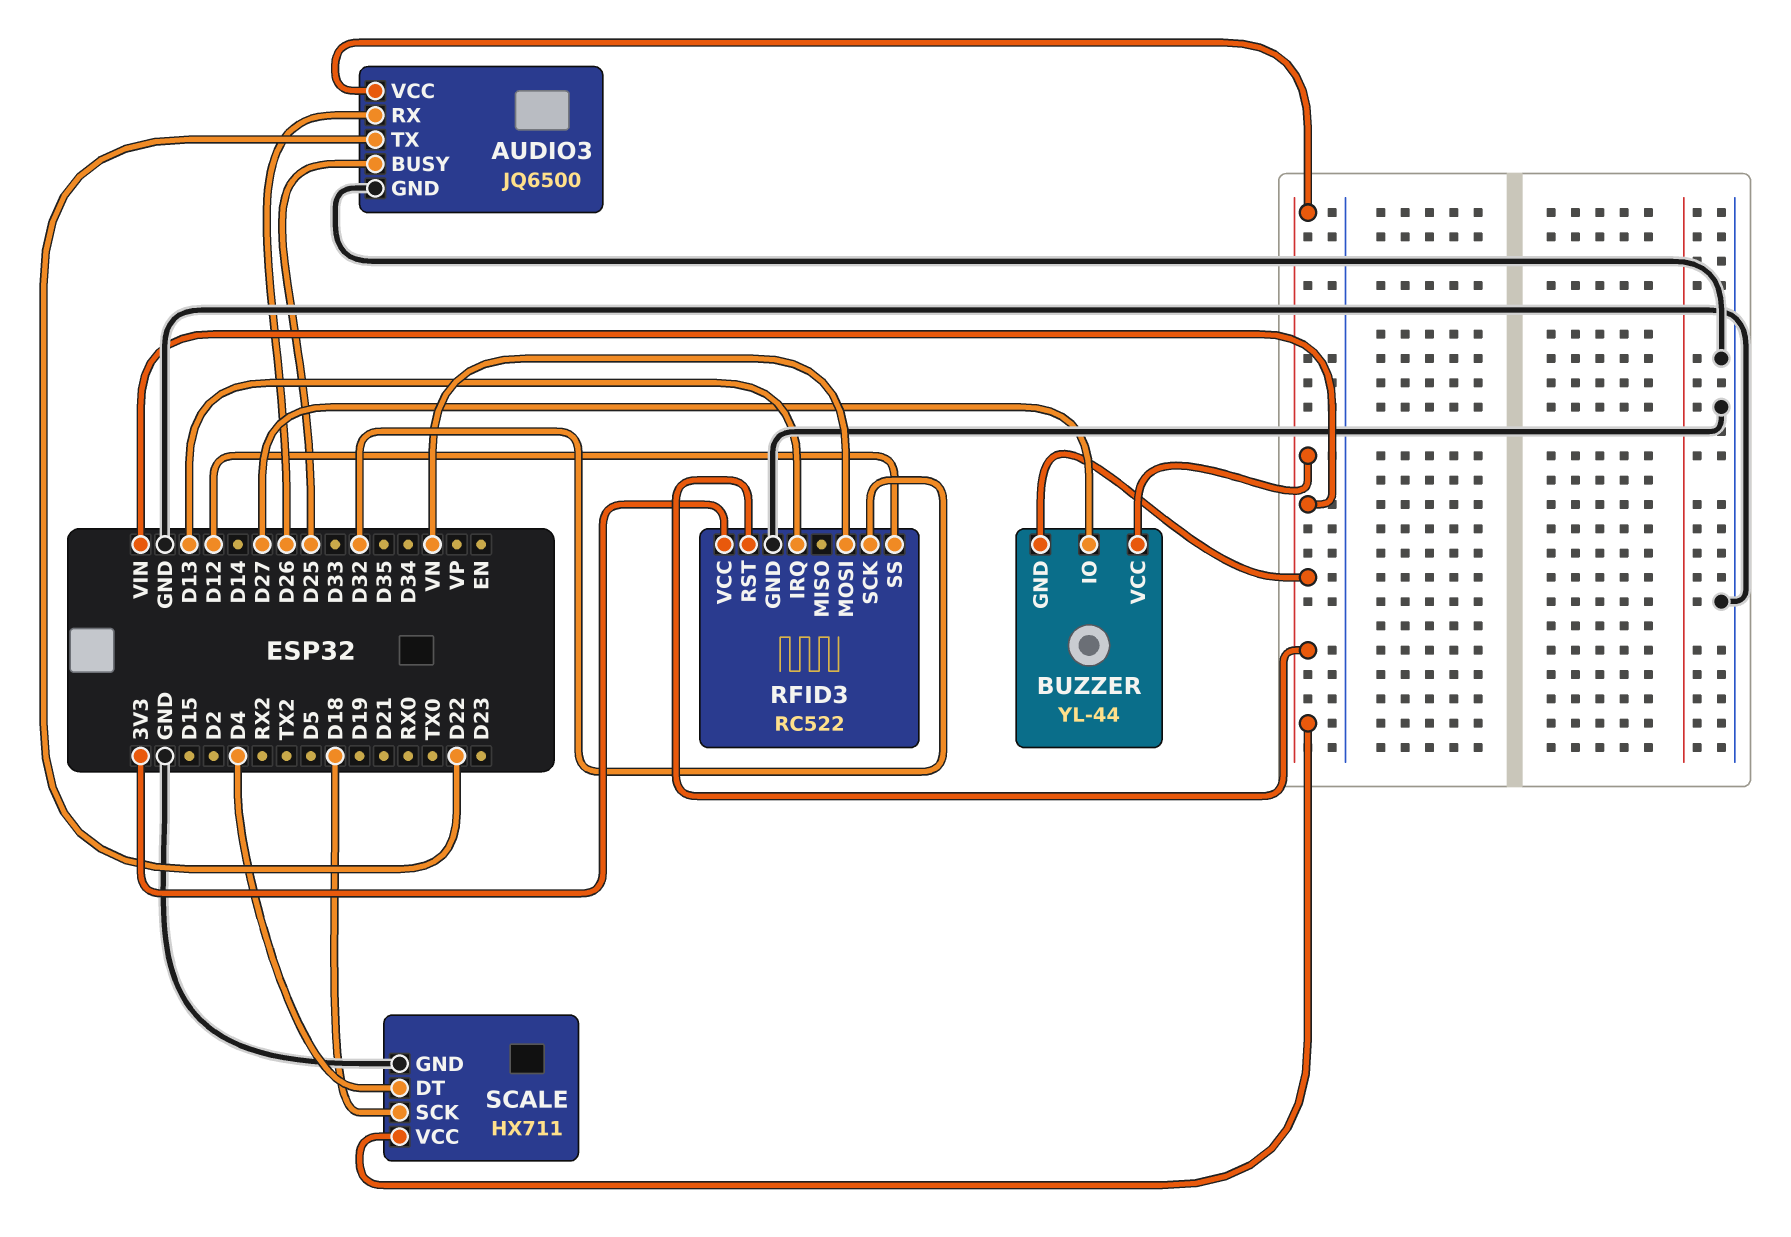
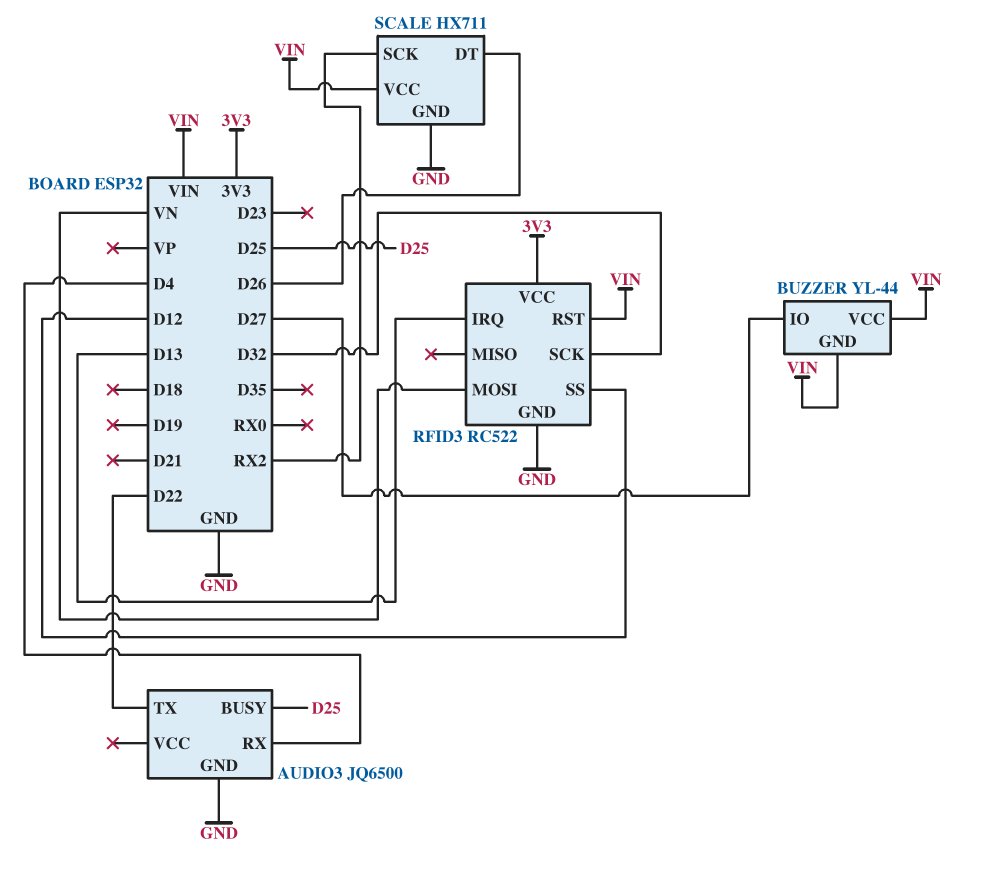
AUDIO3 pin RX: D26 -> D4
AUDIO3 pin VCC: VIN -> none
SCALE pin DT: D4 -> D26
SCALE pin SCK: D18 -> RX2

